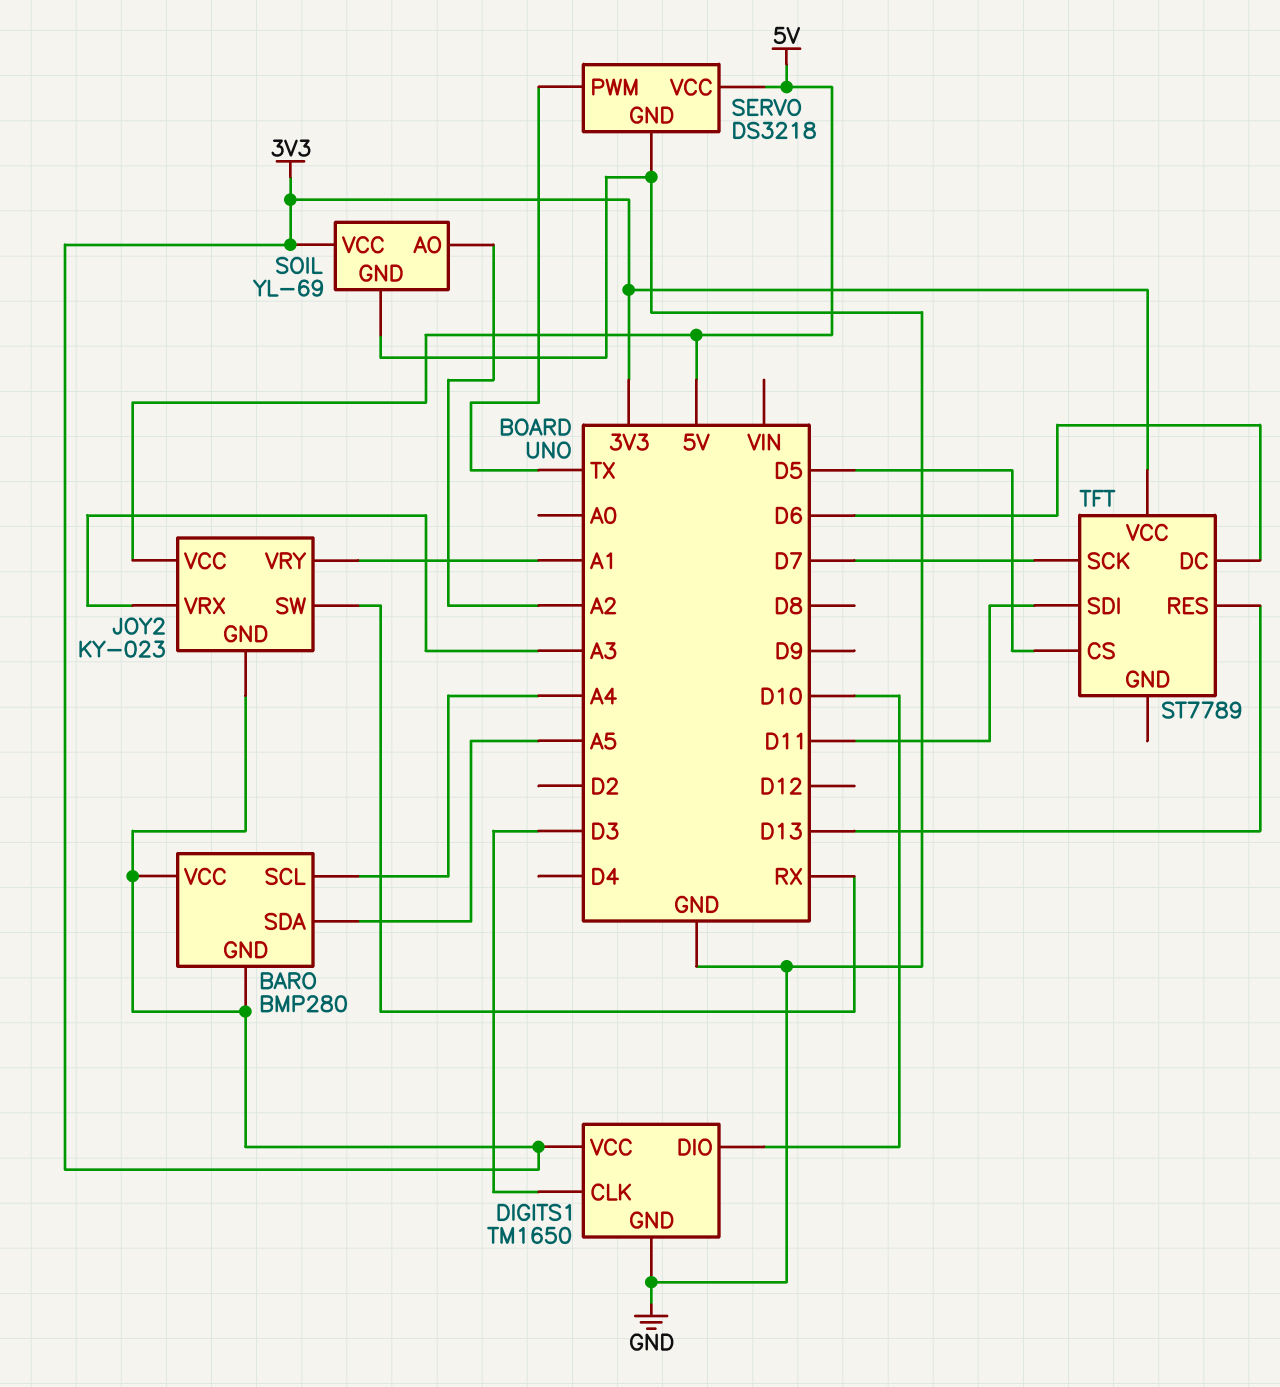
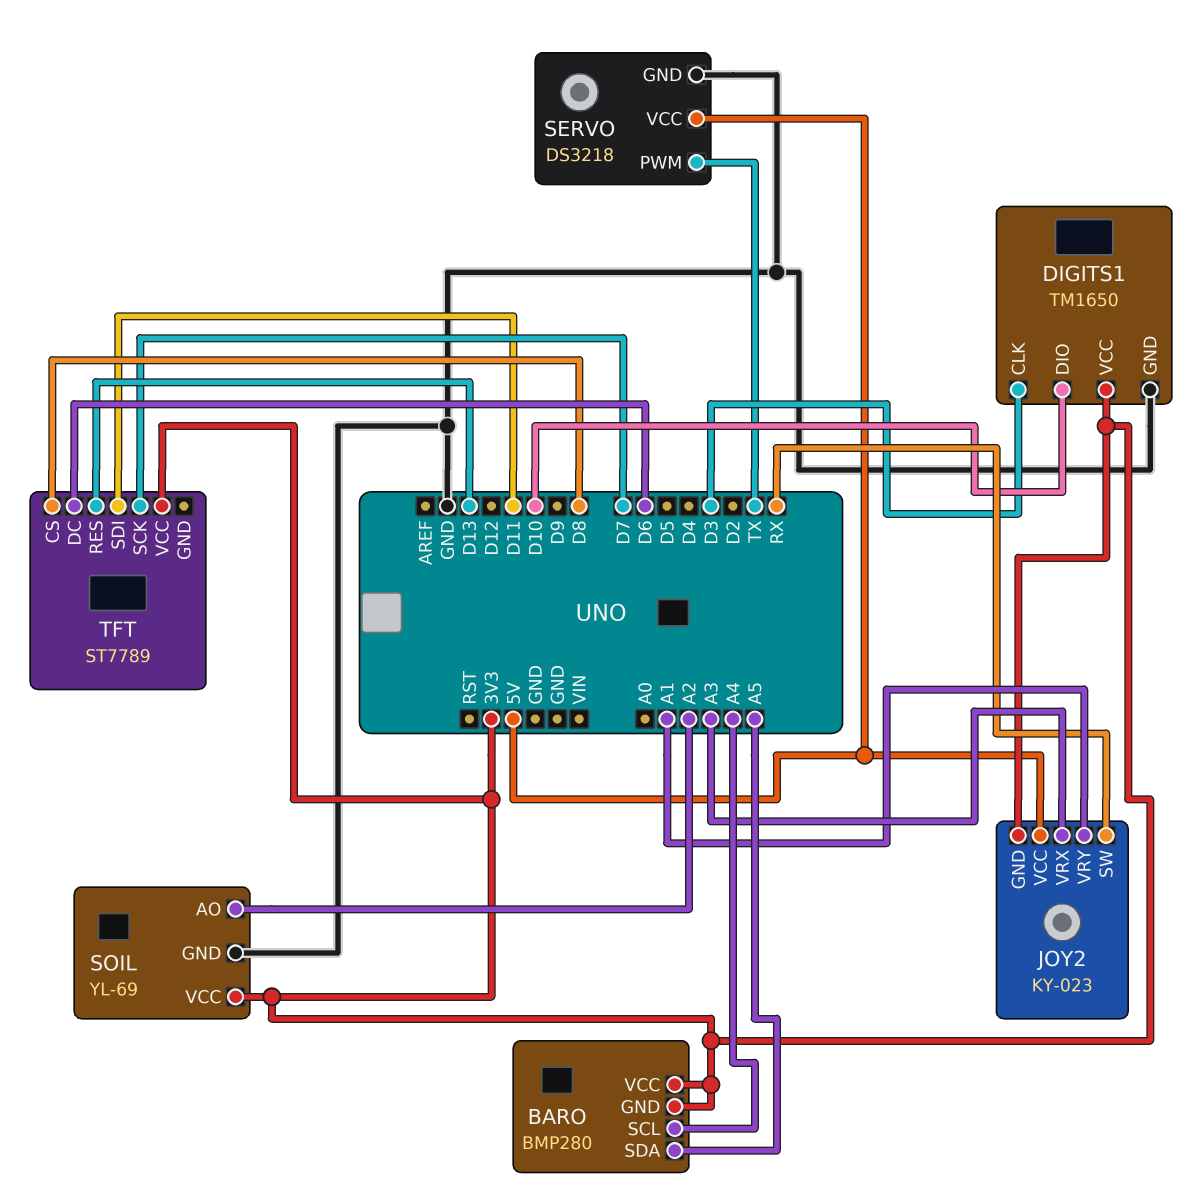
TFT pin CS: D5 -> D8

